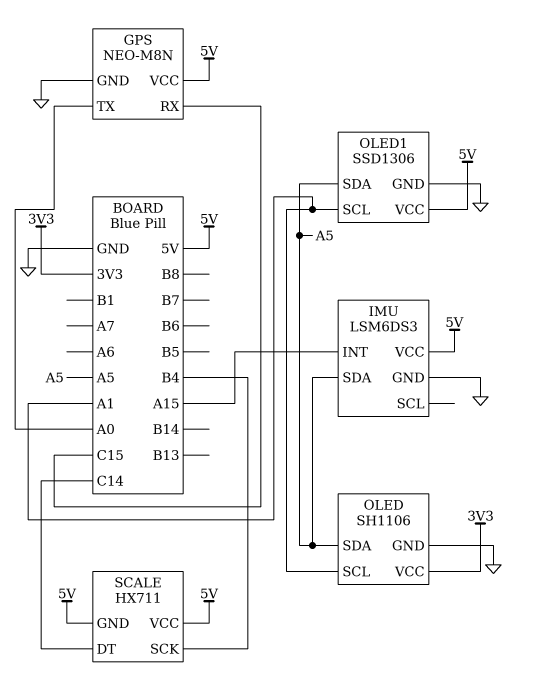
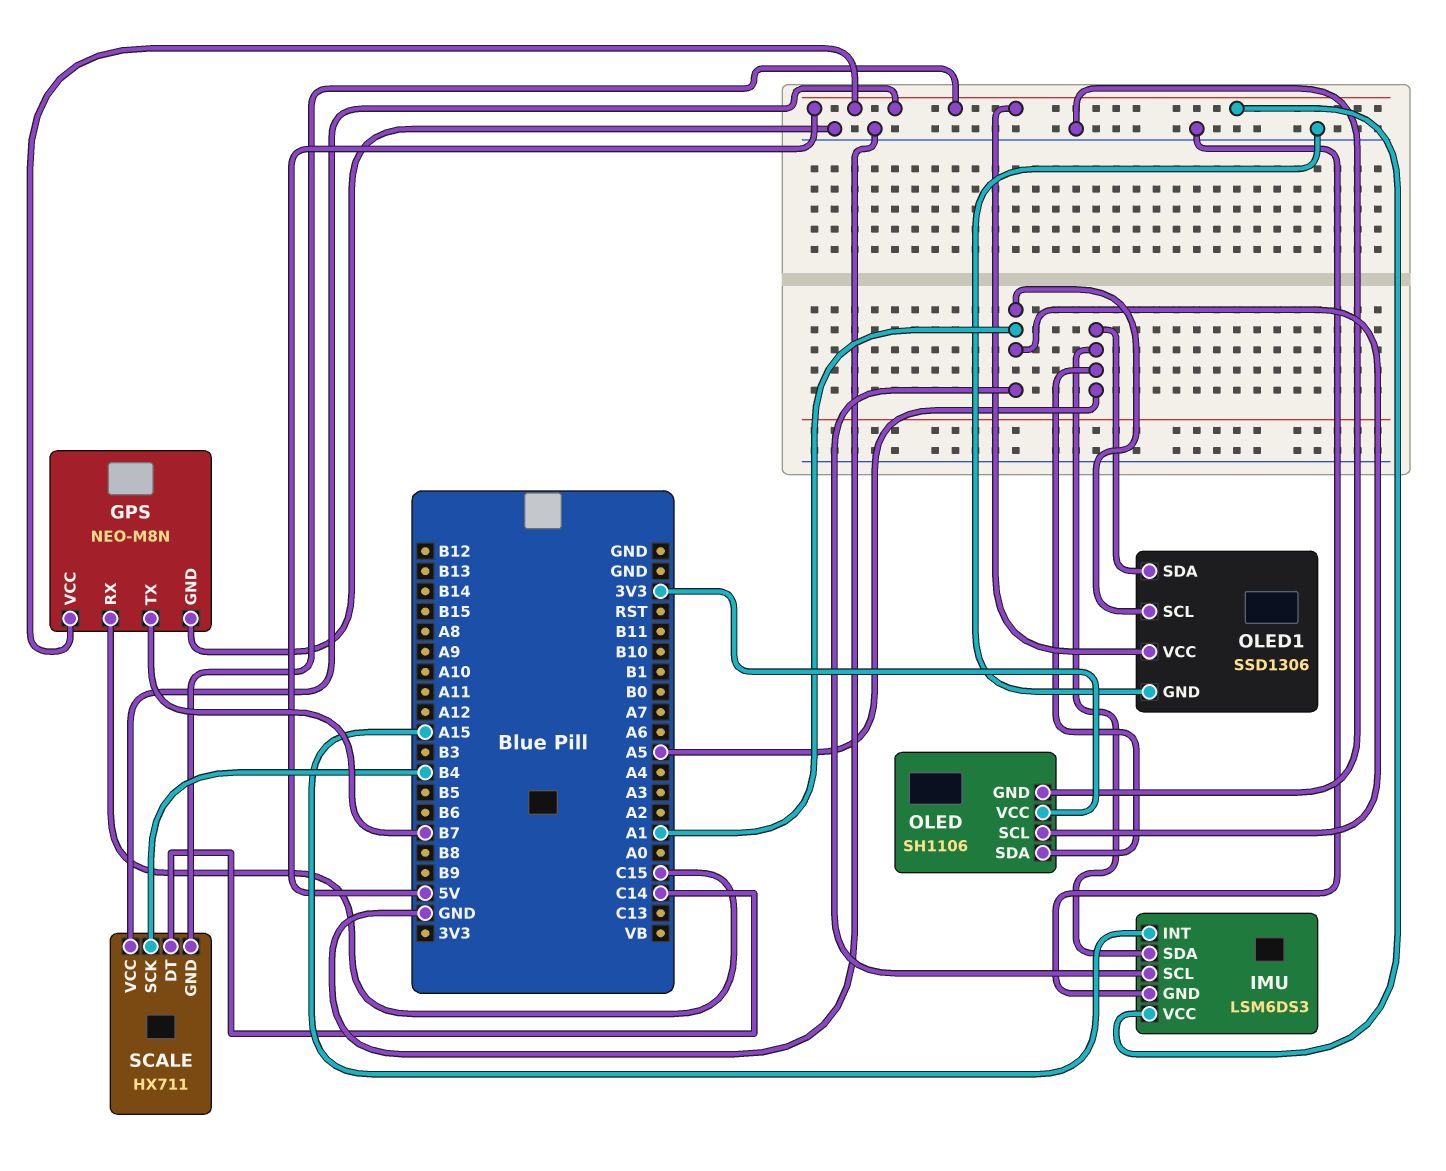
GPS pin TX: A0 -> B7
IMU pin SCL: none -> A1

